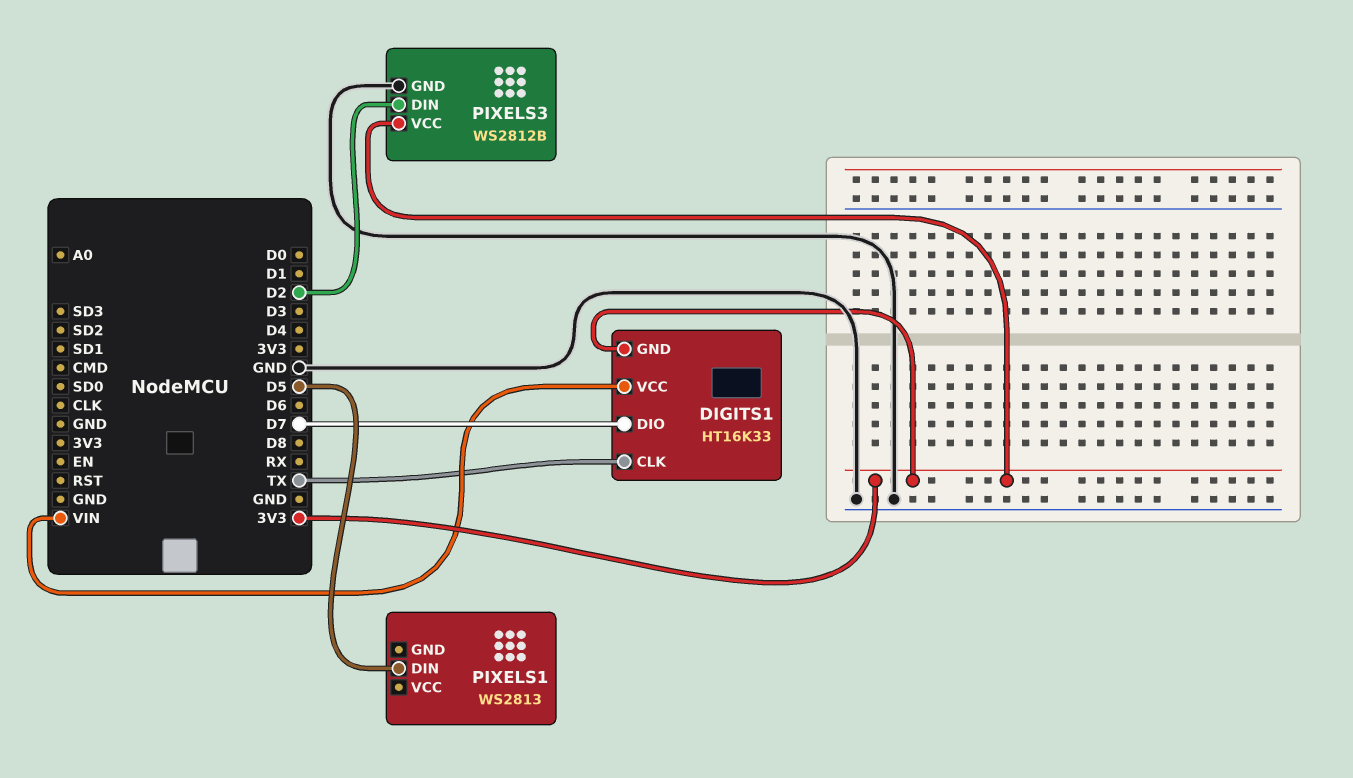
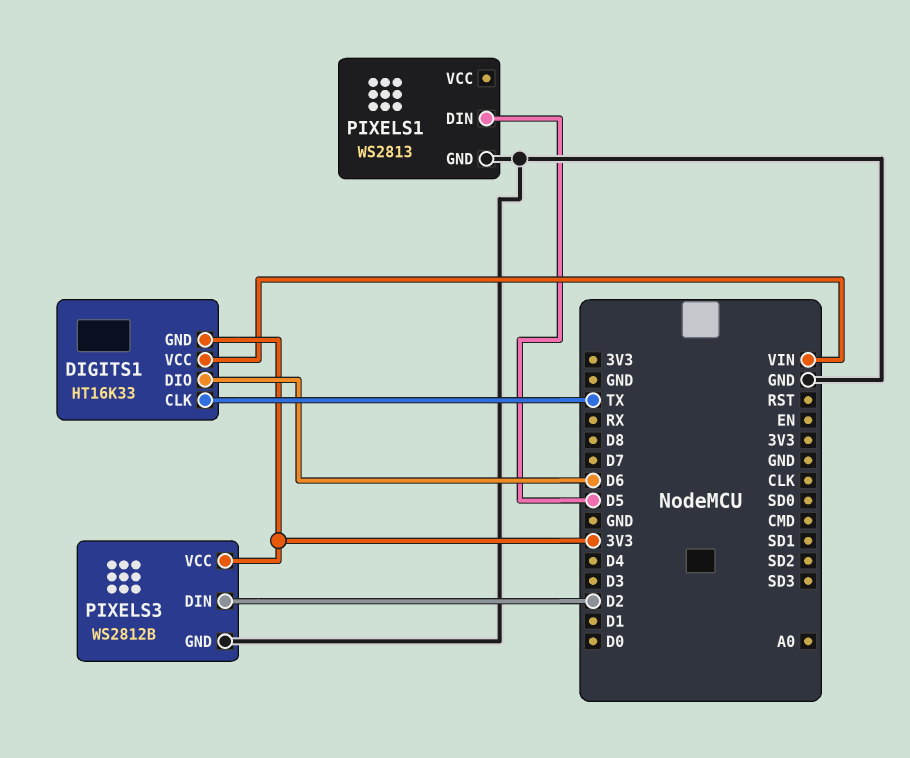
DIGITS1 pin DIO: D7 -> D6
PIXELS1 pin GND: none -> GND

